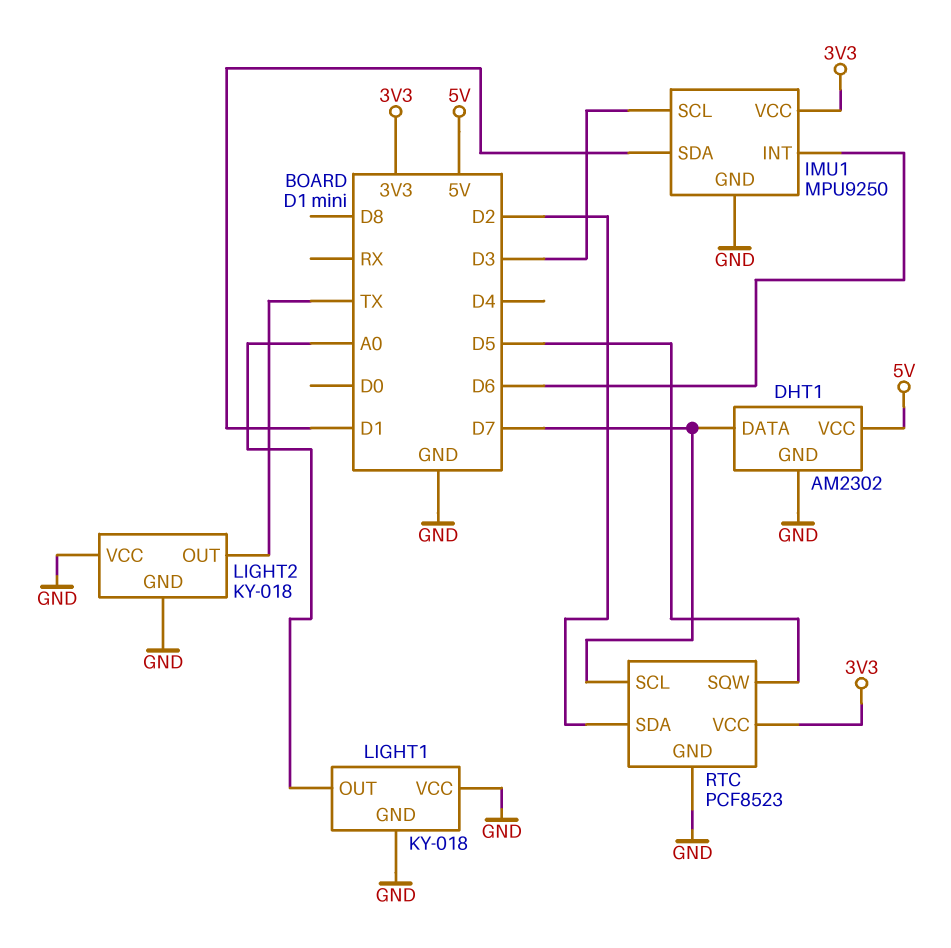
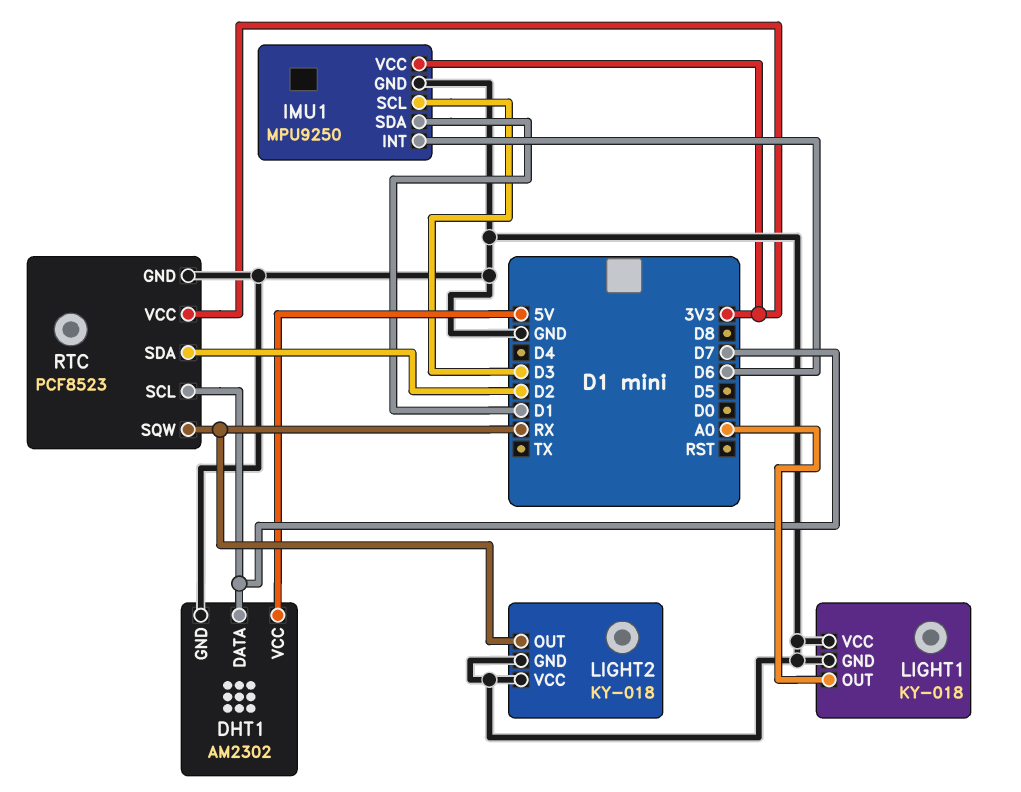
LIGHT2 pin OUT: TX -> RX
RTC pin SQW: D5 -> RX

